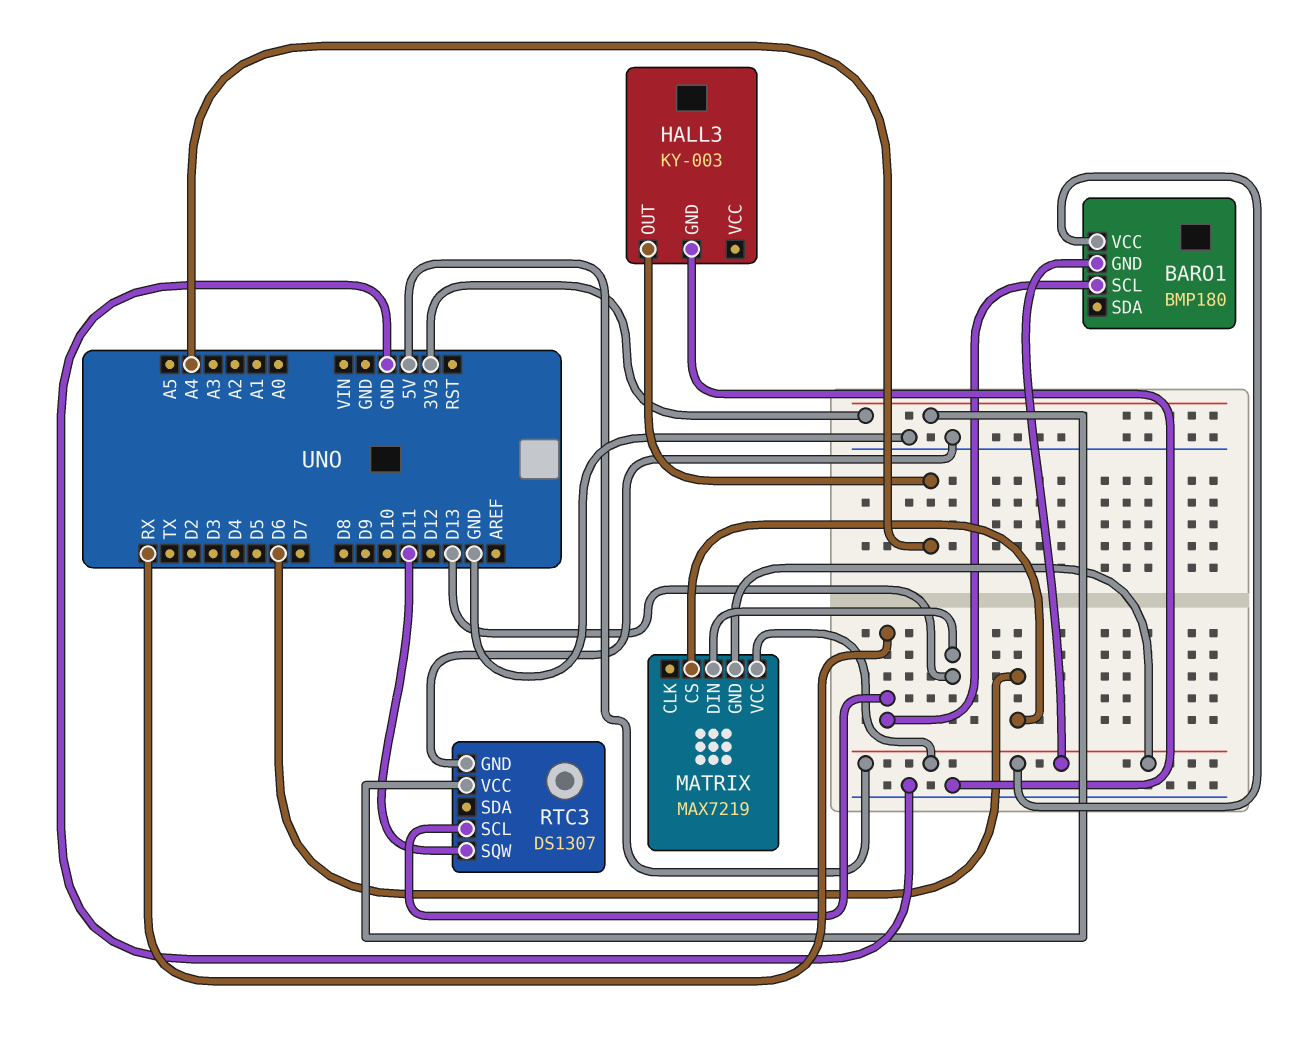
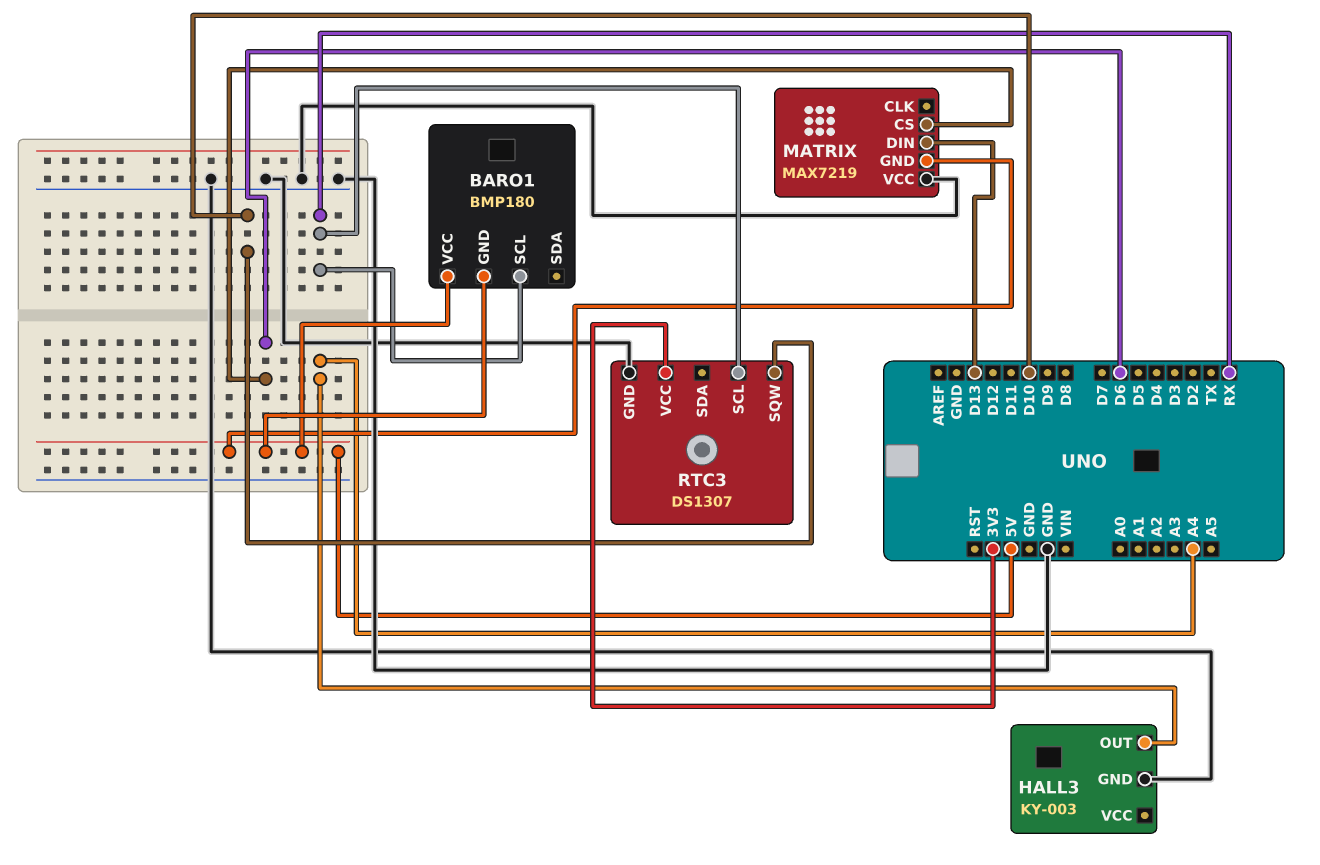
MATRIX pin VCC: 5V -> GND
RTC3 pin SQW: D11 -> D10

